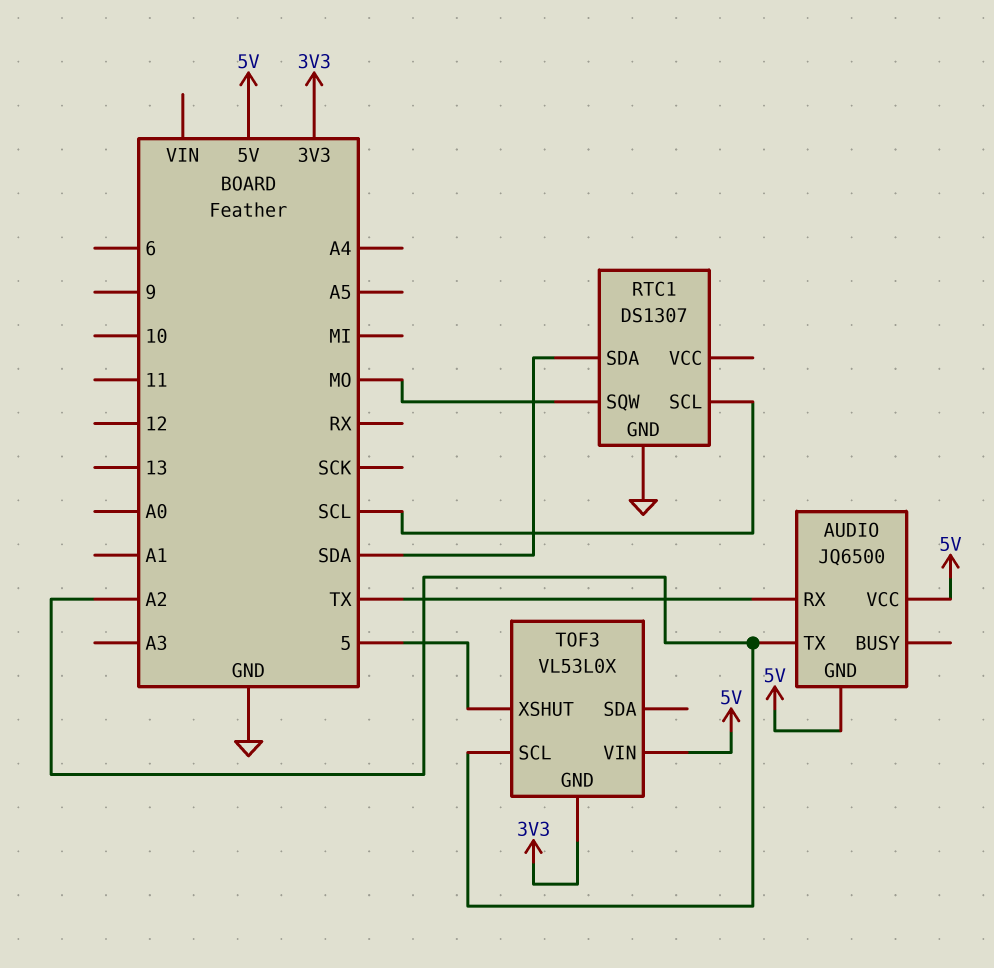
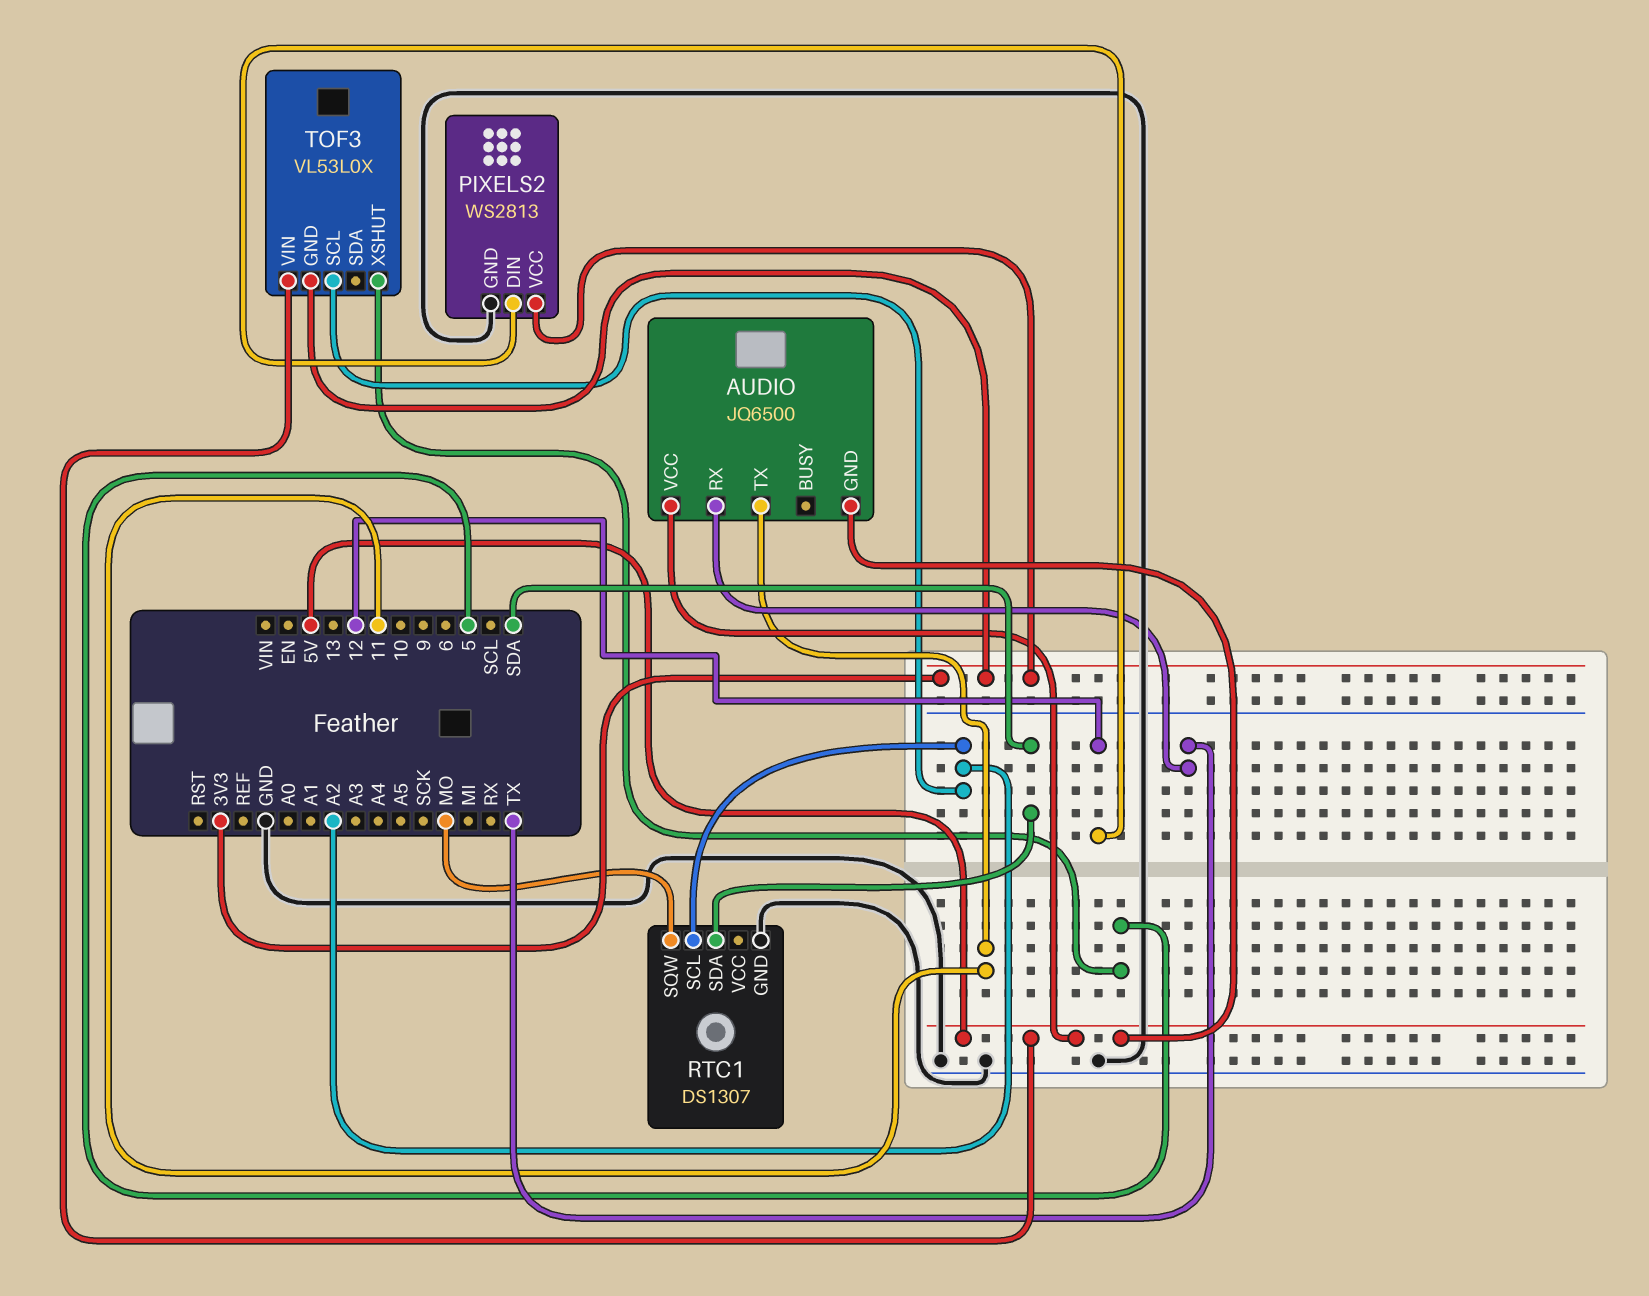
AUDIO pin TX: A2 -> 11
PIXELS2: none -> WS2813
PIXELS2 pin DIN: none -> 12
PIXELS2 pin GND: none -> GND
PIXELS2 pin VCC: none -> 3V3
RTC1 pin SCL: SCL -> A2

